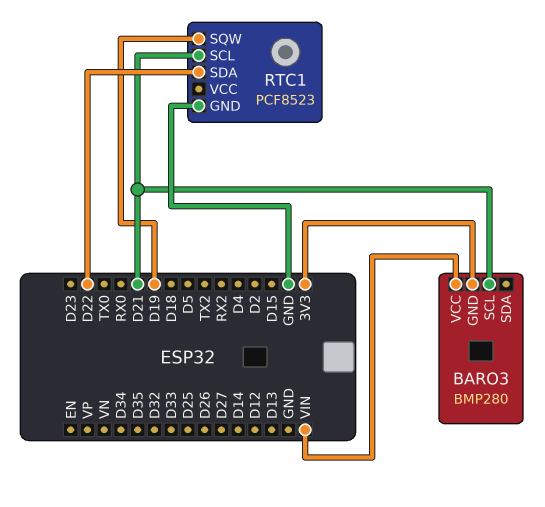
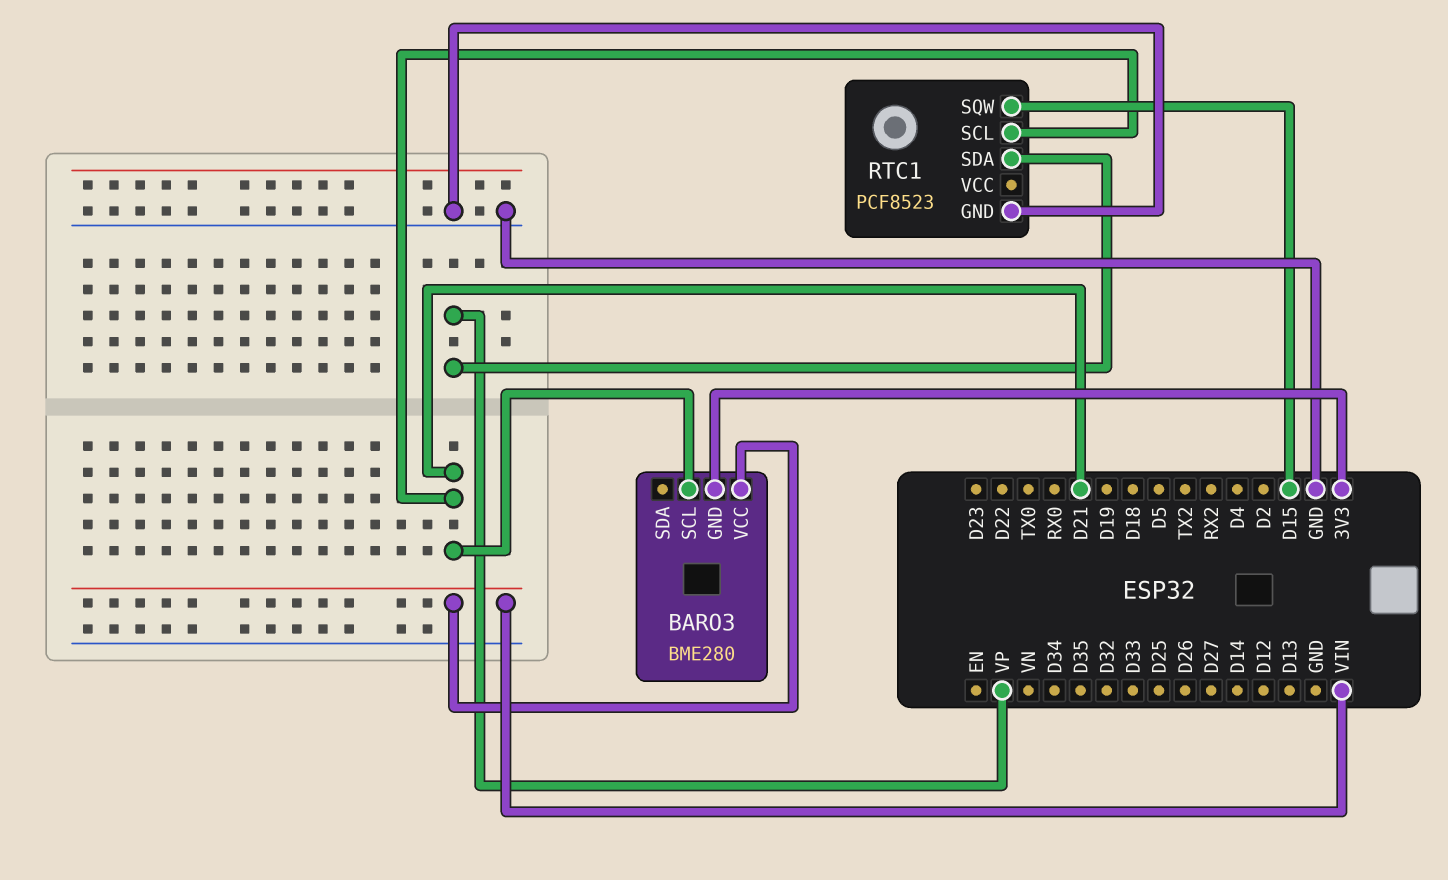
BARO3: BMP280 -> BME280
RTC1 pin SDA: D22 -> VP
RTC1 pin SQW: D19 -> D15

